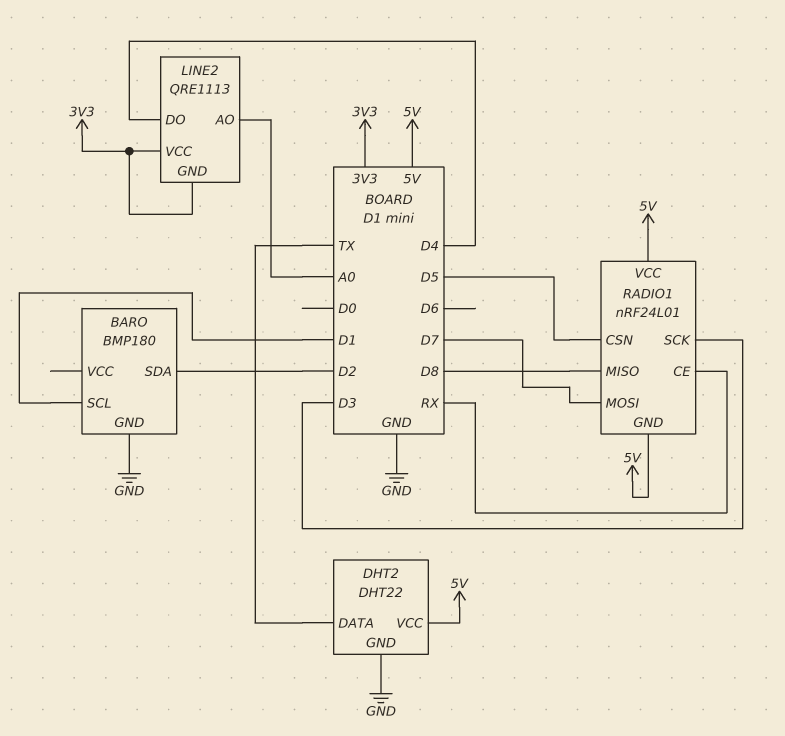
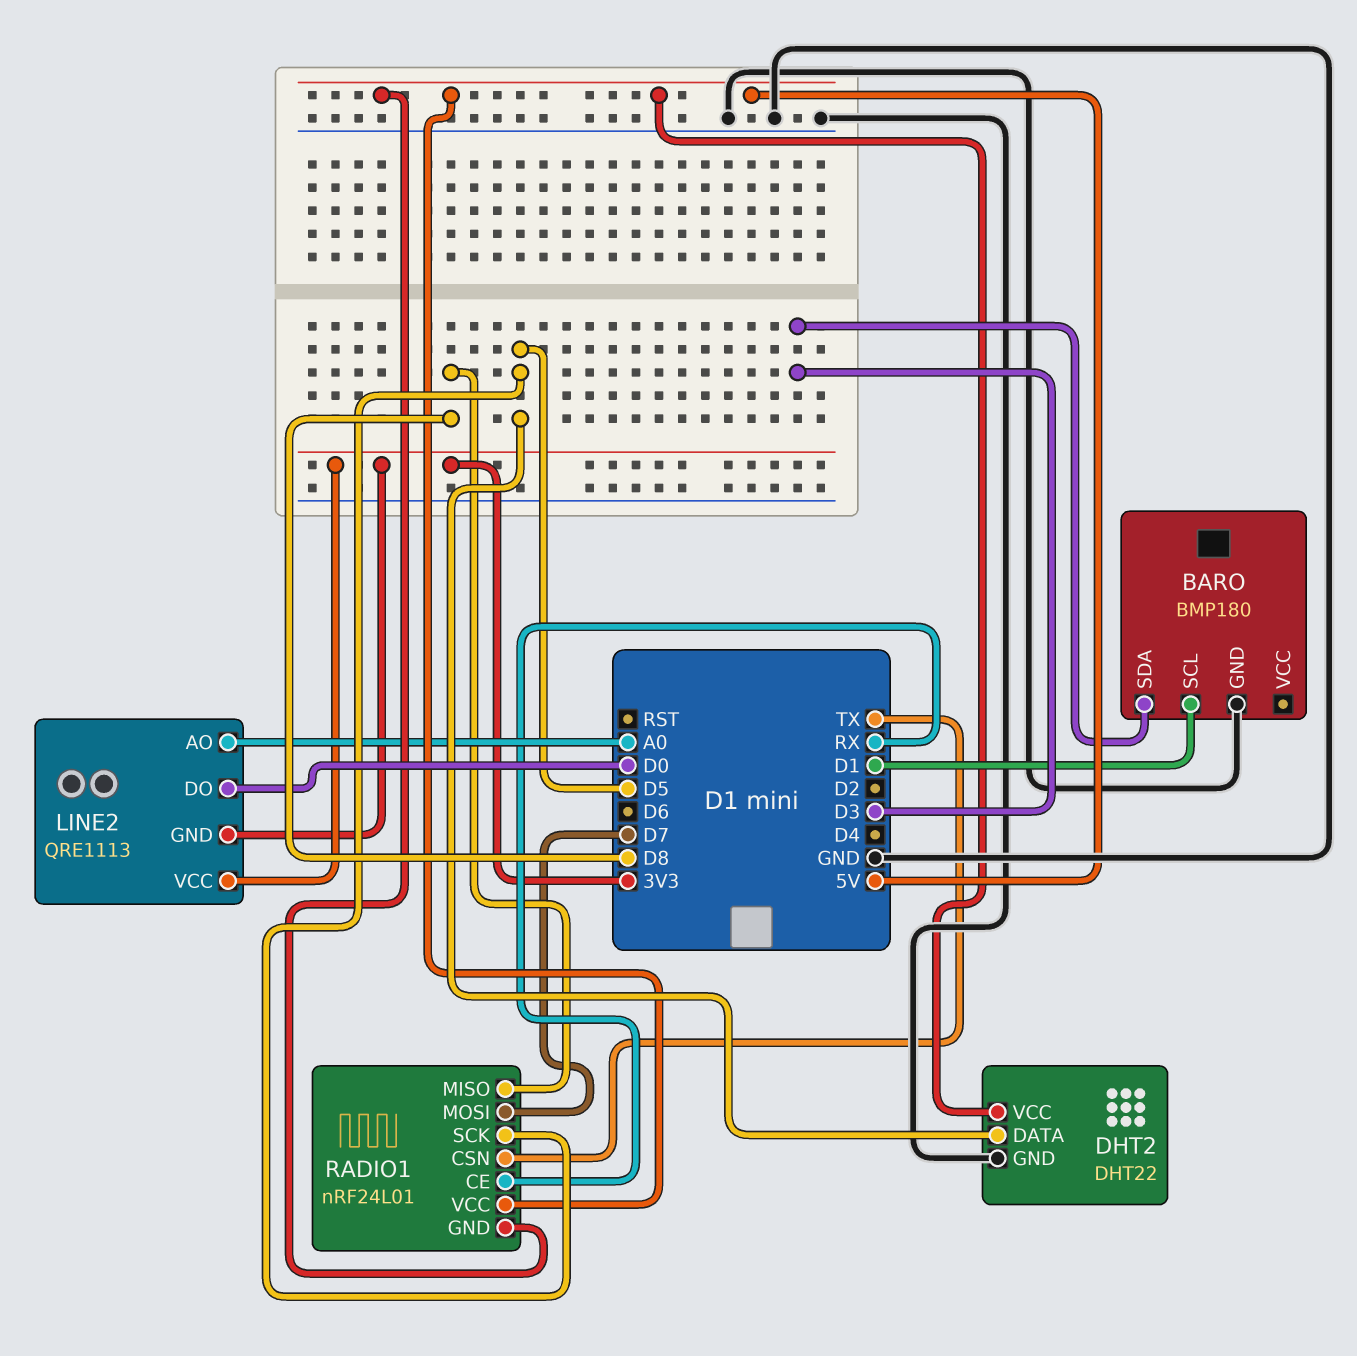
BARO pin SDA: D2 -> D3
DHT2 pin DATA: TX -> D5
LINE2 pin DO: D4 -> D0
RADIO1 pin CSN: D5 -> TX
RADIO1 pin SCK: D3 -> D5

